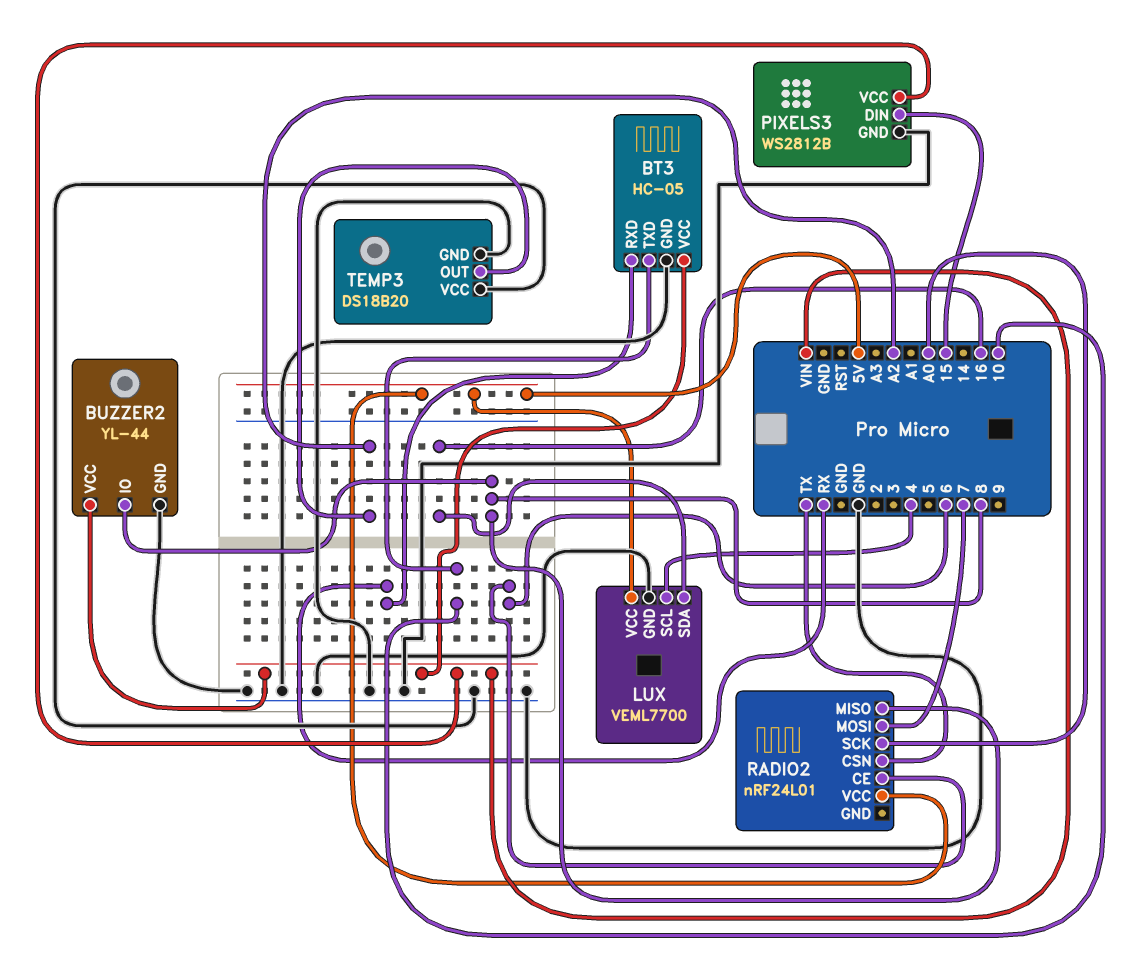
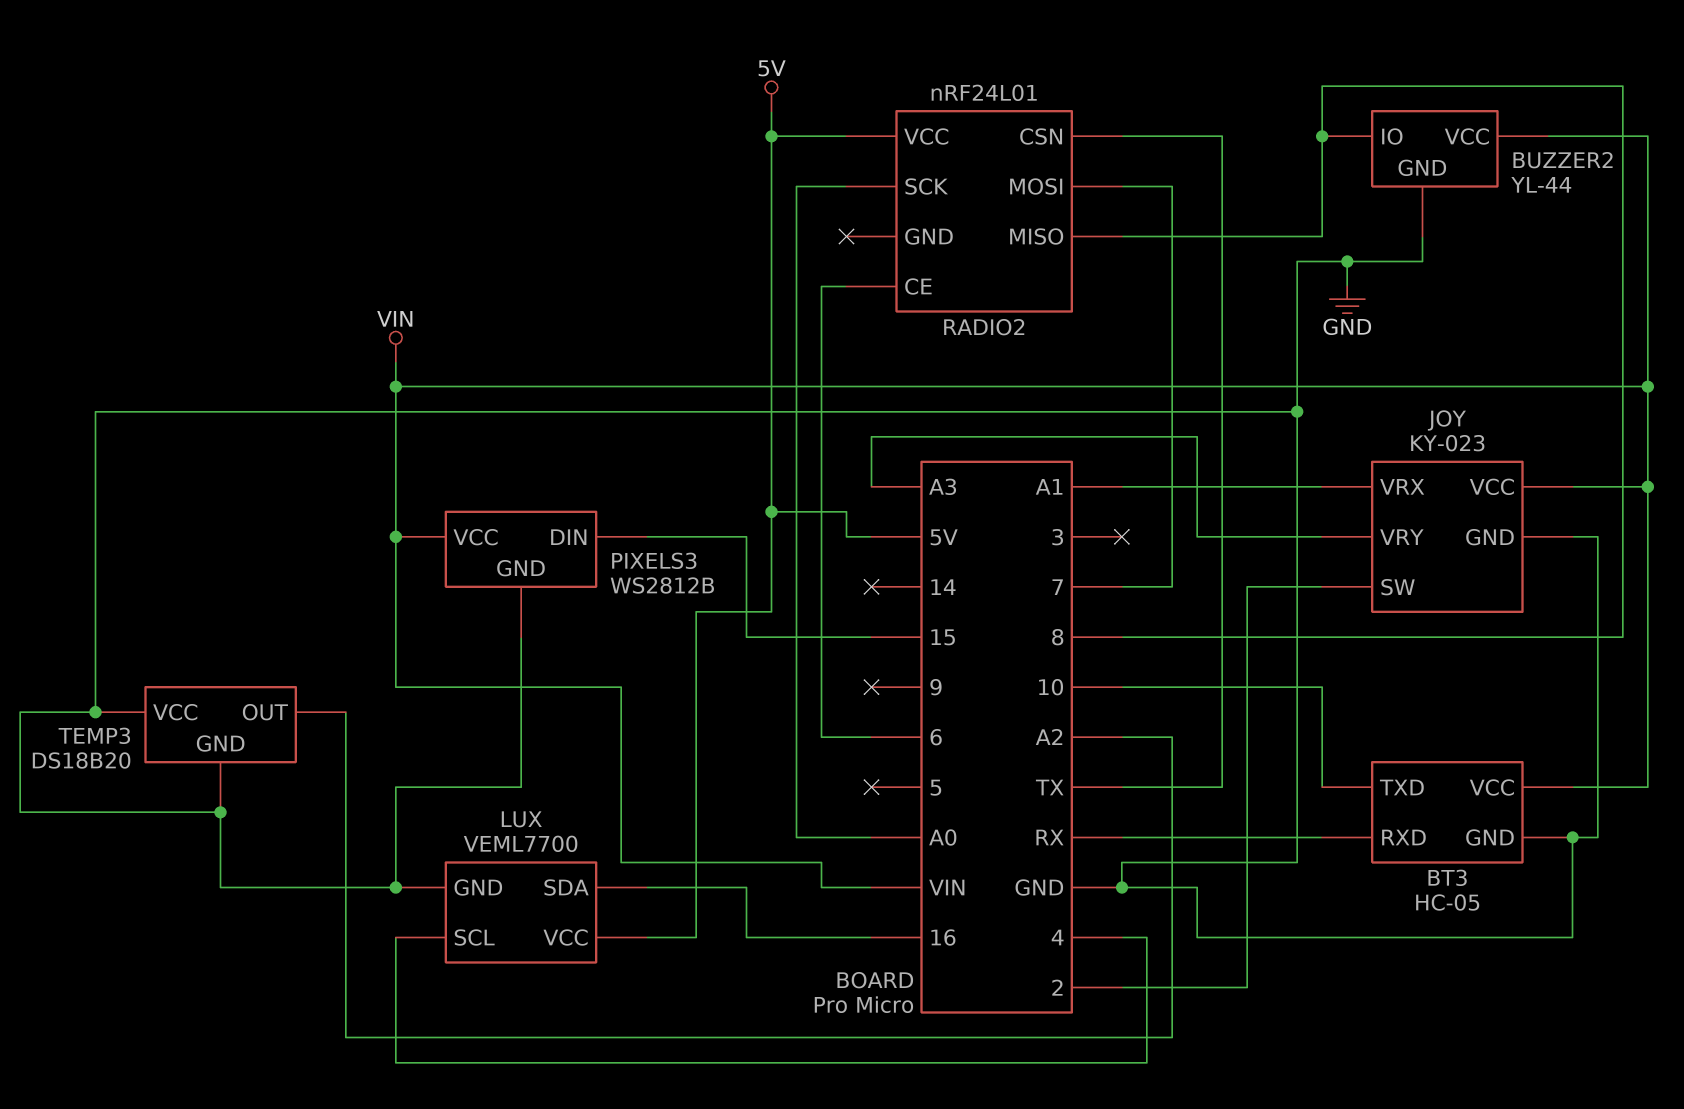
JOY: none -> KY-023
JOY pin GND: none -> GND
JOY pin SW: none -> 2
JOY pin VCC: none -> VIN
JOY pin VRX: none -> A1
JOY pin VRY: none -> A3

